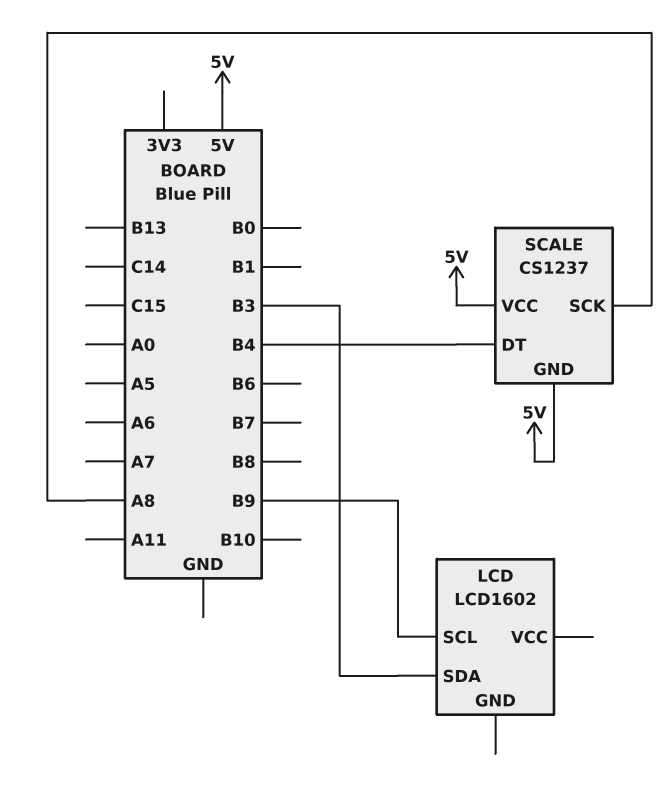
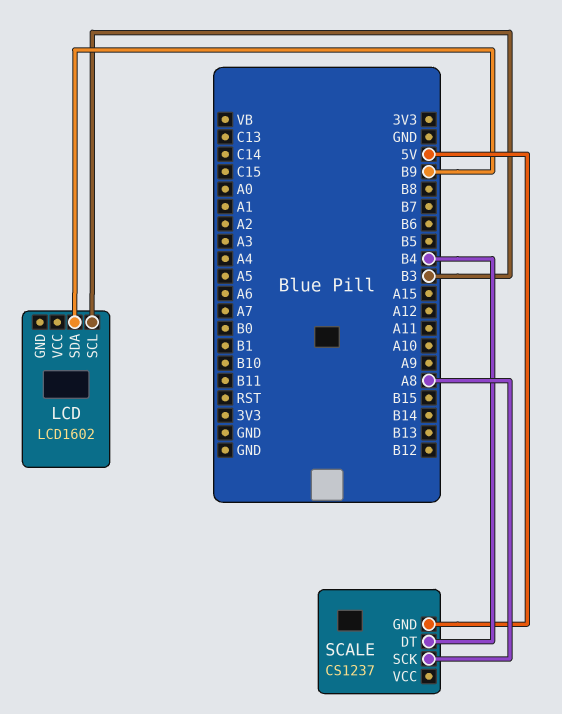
LCD pin SCL: B9 -> B3
LCD pin SDA: B3 -> B9
SCALE pin VCC: 5V -> none

